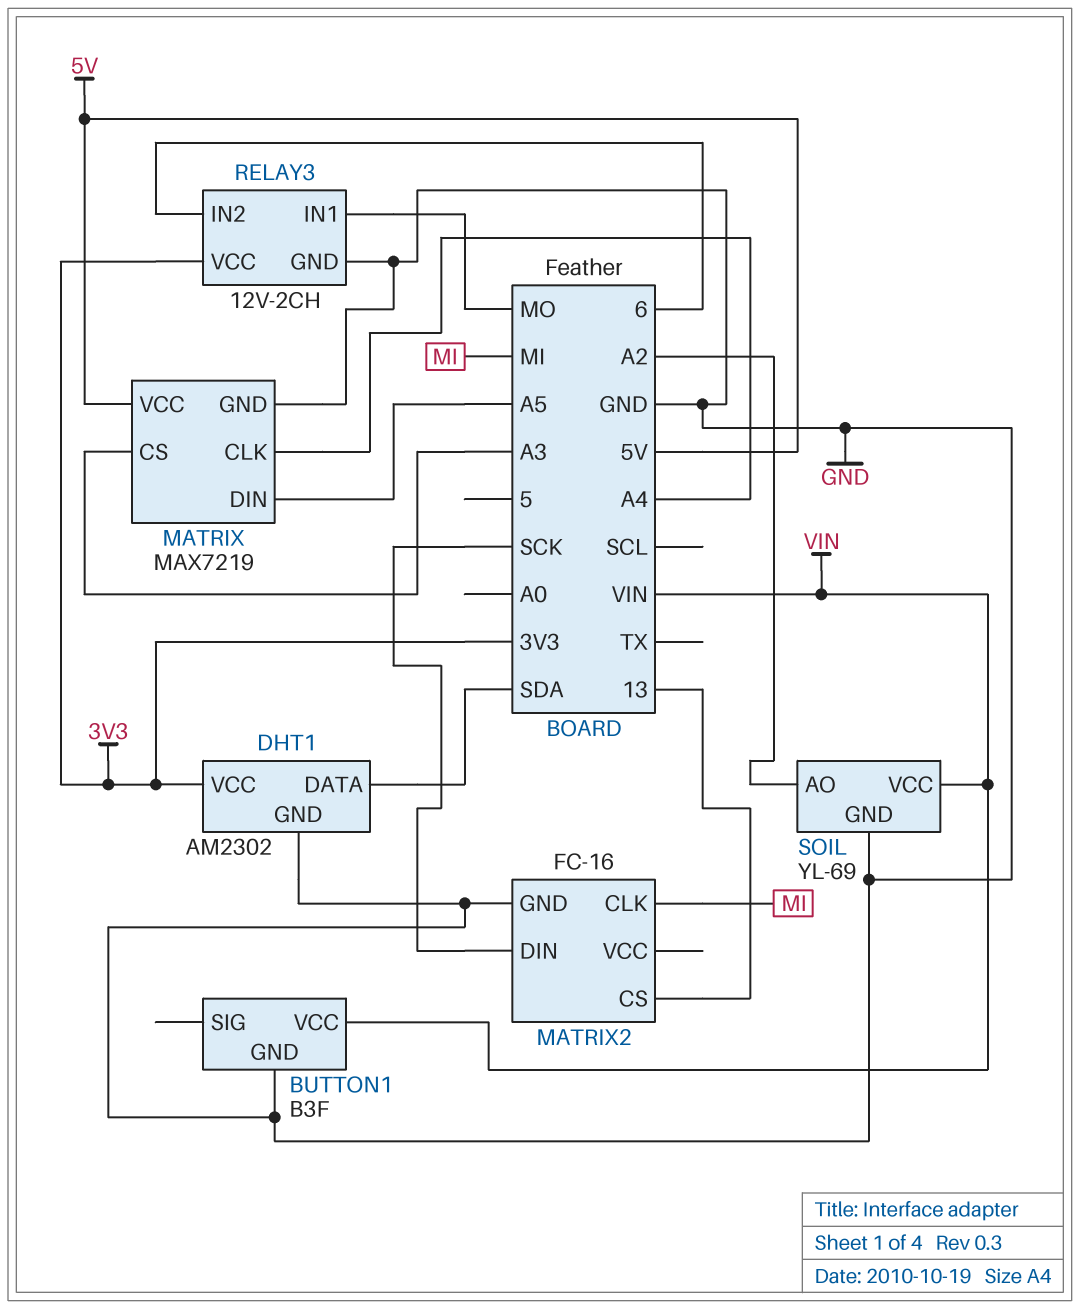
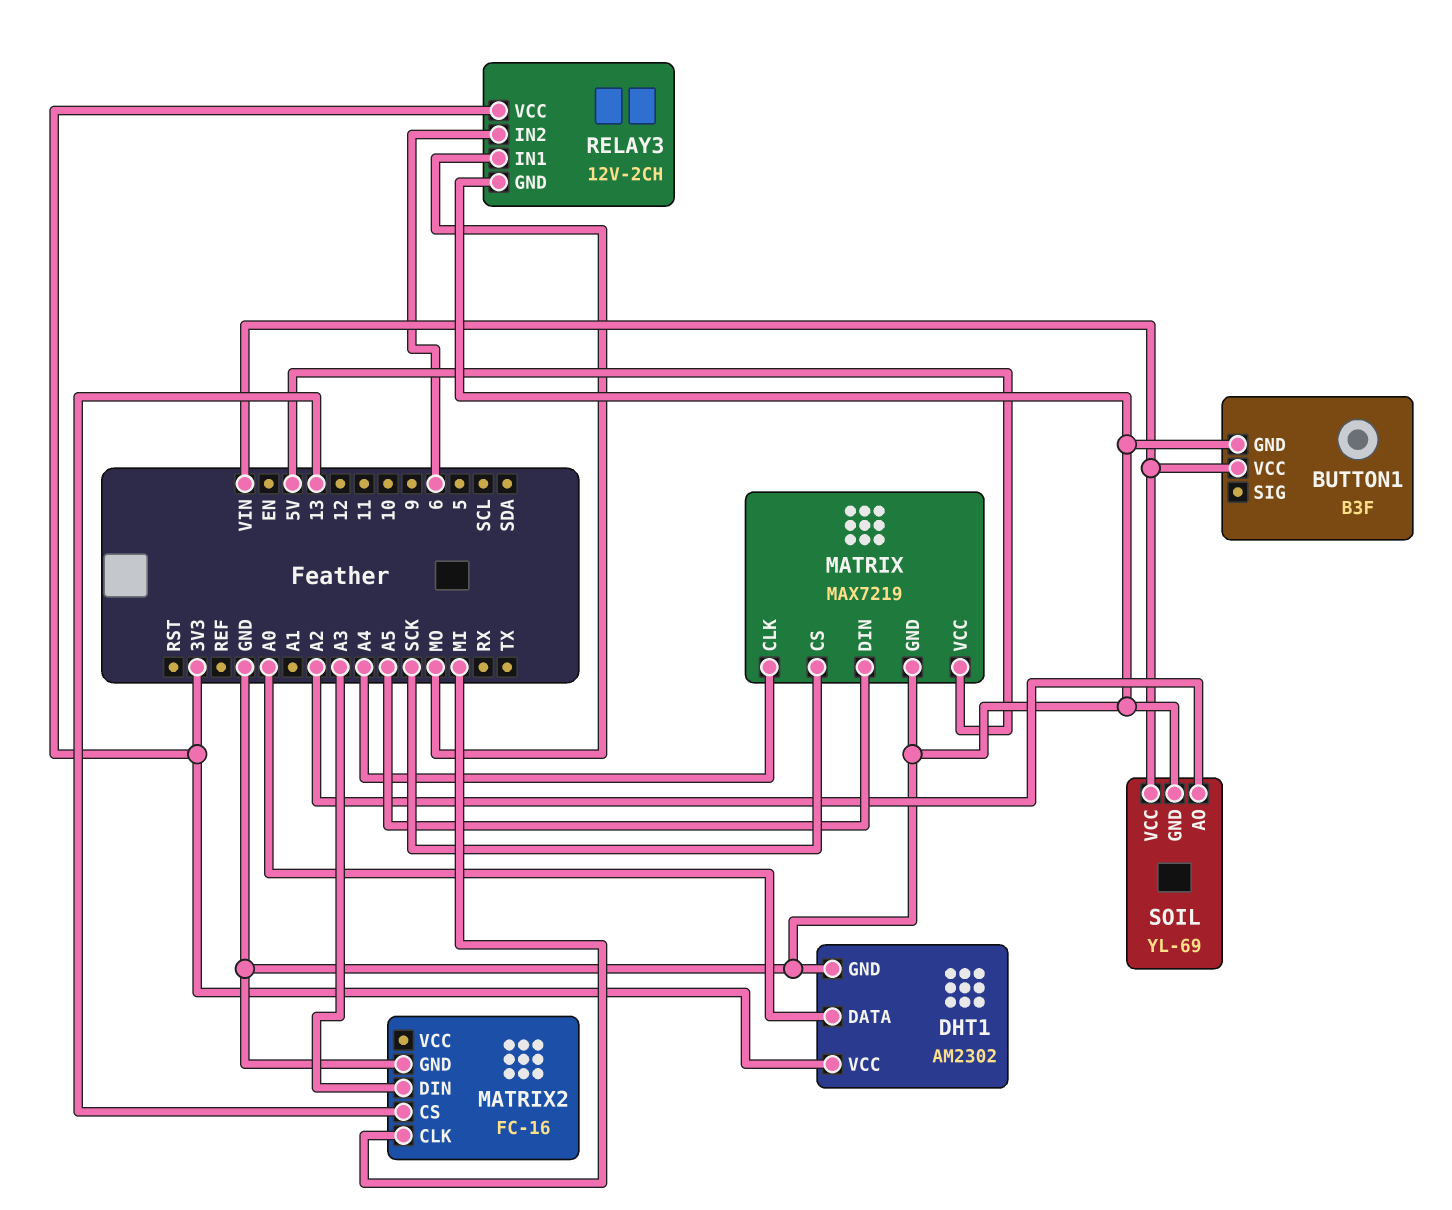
DHT1 pin DATA: SDA -> A0
MATRIX pin CS: A3 -> SCK
MATRIX2 pin DIN: SCK -> A3

